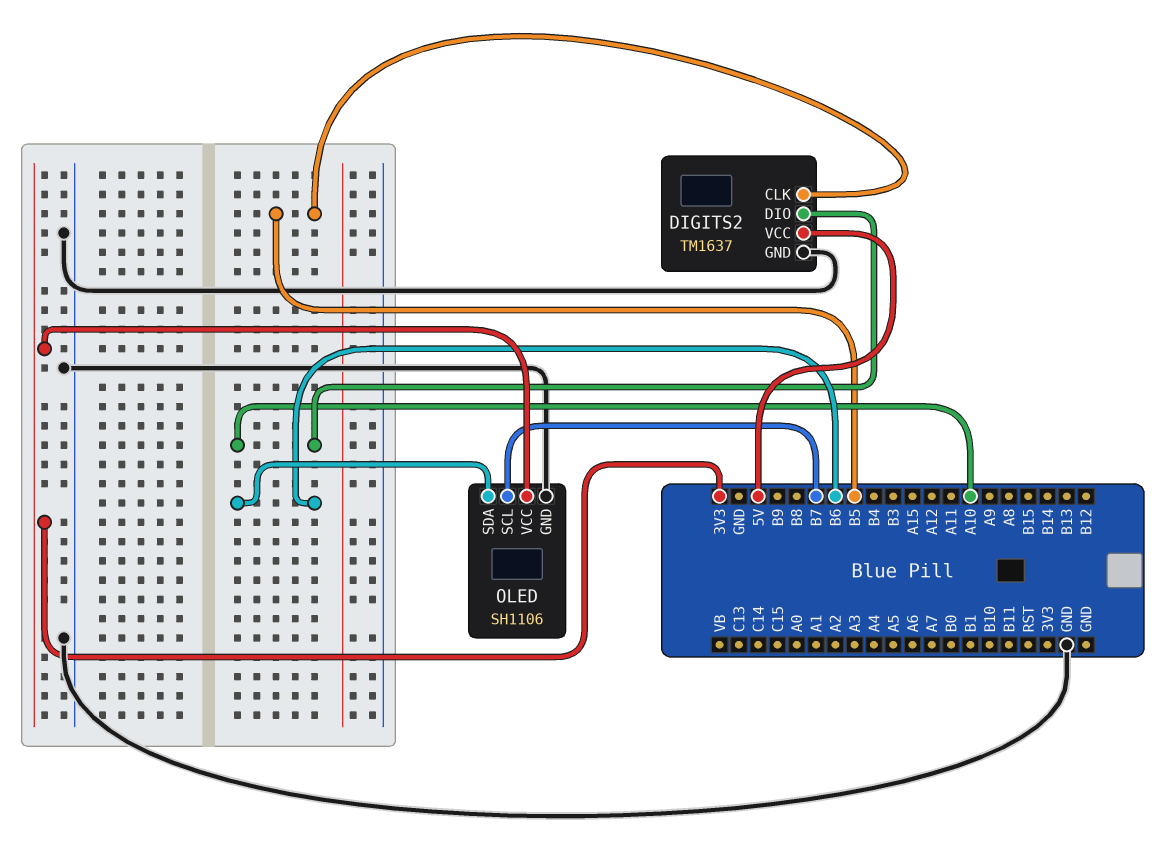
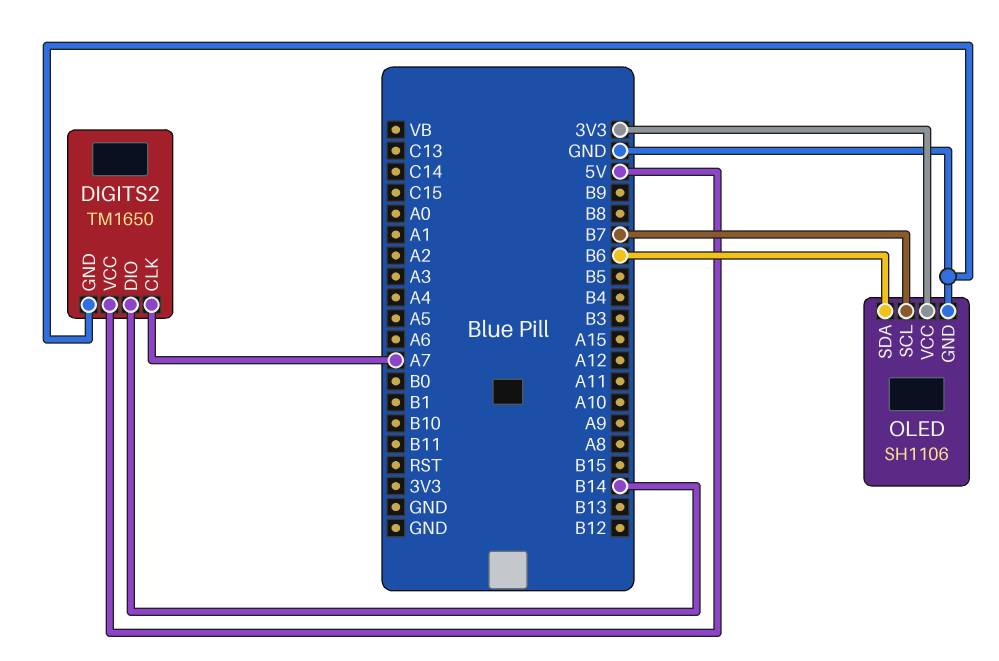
DIGITS2: TM1637 -> TM1650
DIGITS2 pin CLK: B5 -> A7
DIGITS2 pin DIO: A10 -> B14

